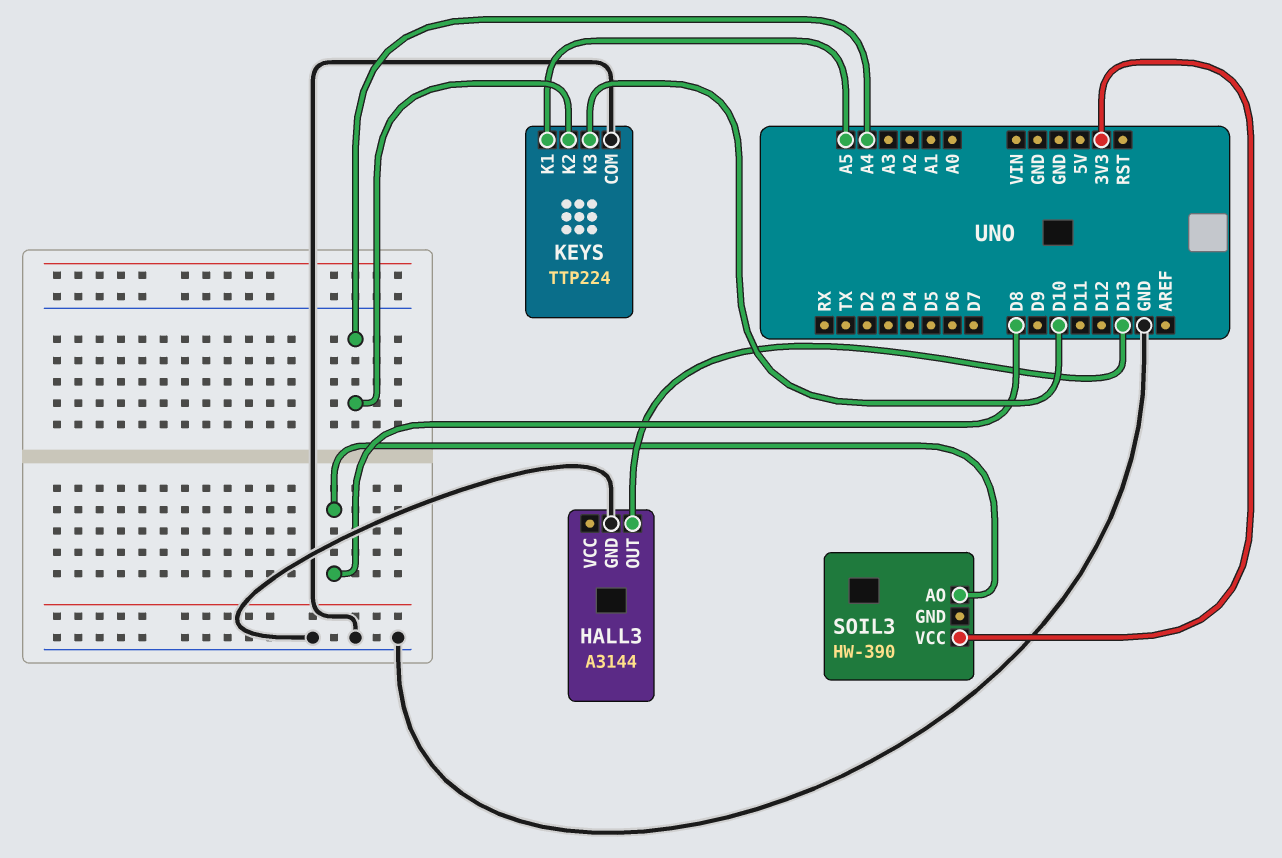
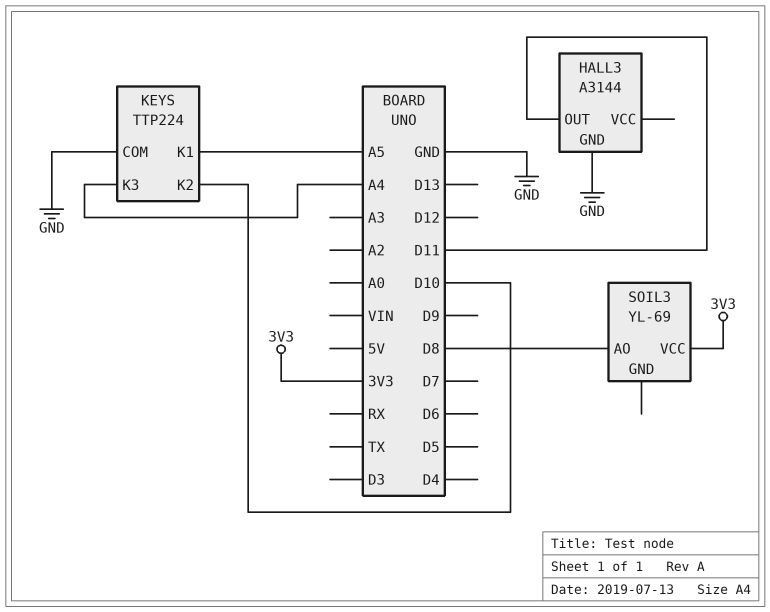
HALL3 pin OUT: D13 -> D11
KEYS pin K2: A4 -> D10
KEYS pin K3: D10 -> A4
SOIL3: HW-390 -> YL-69

